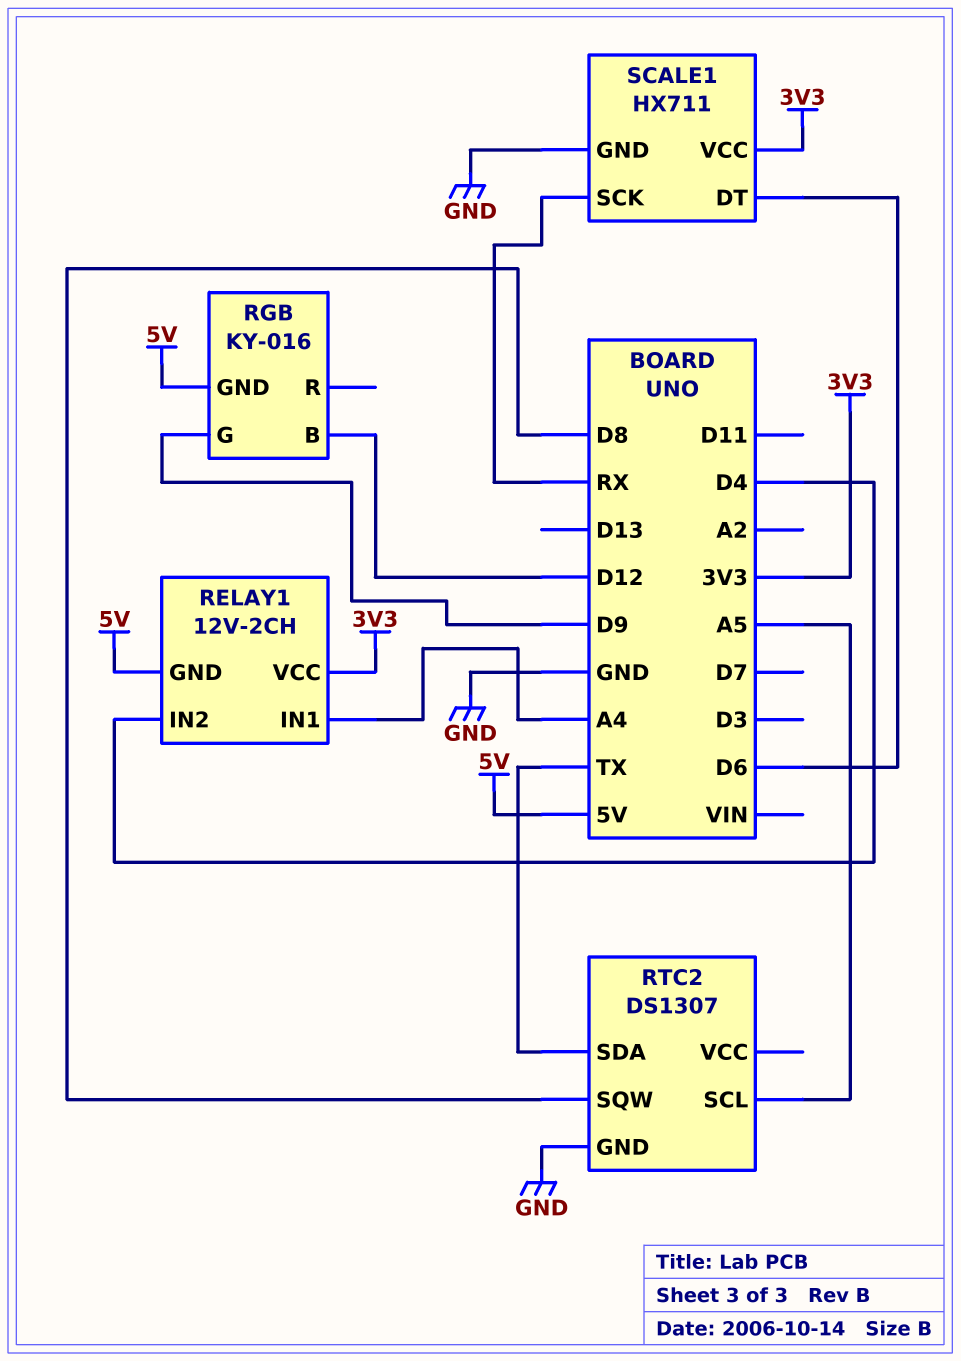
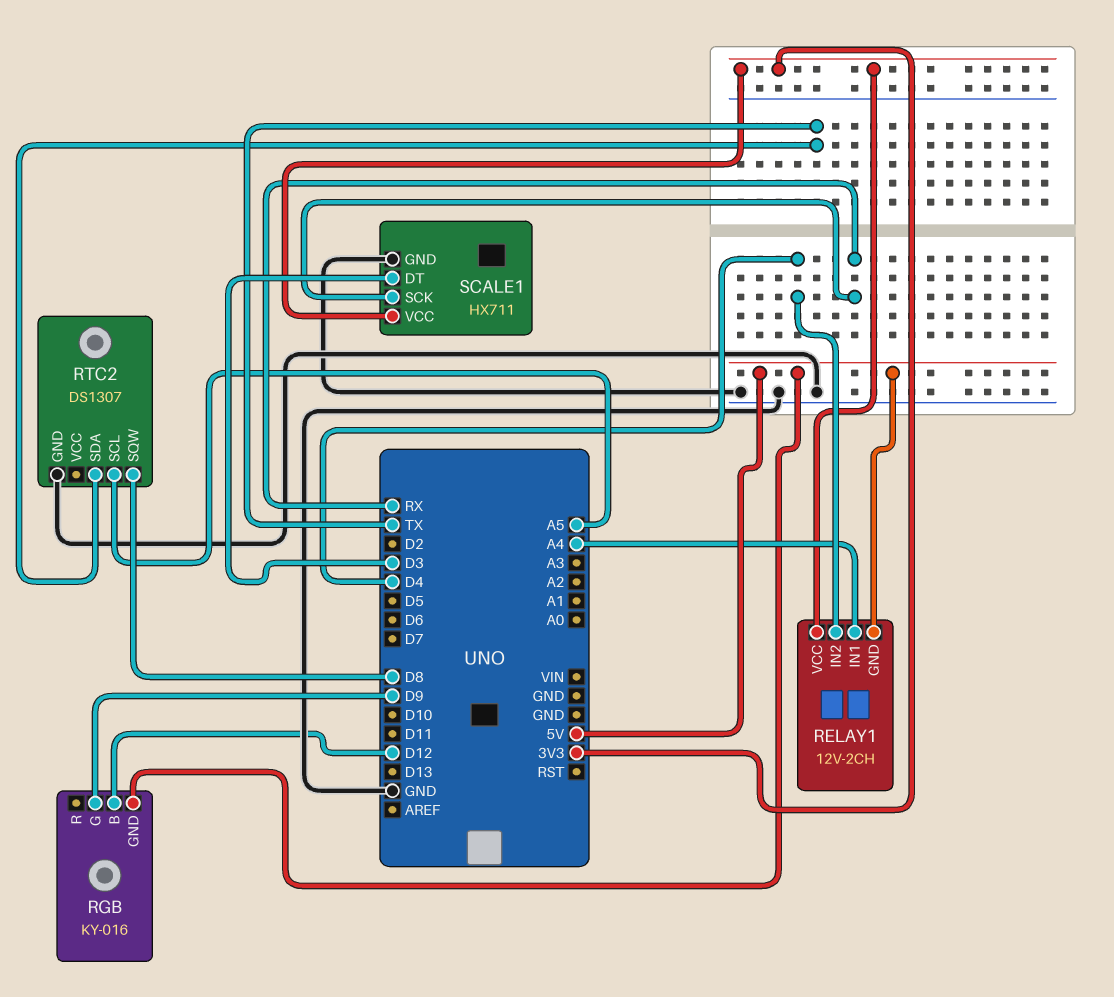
SCALE1 pin DT: D6 -> D3

